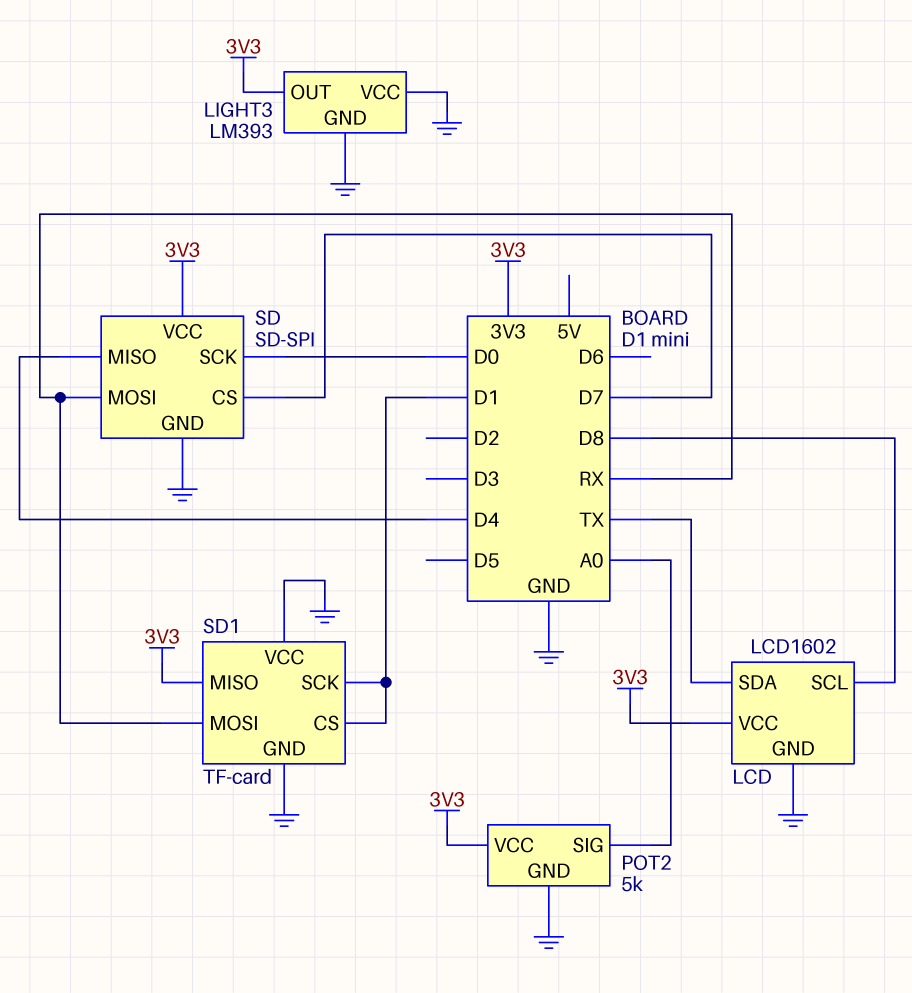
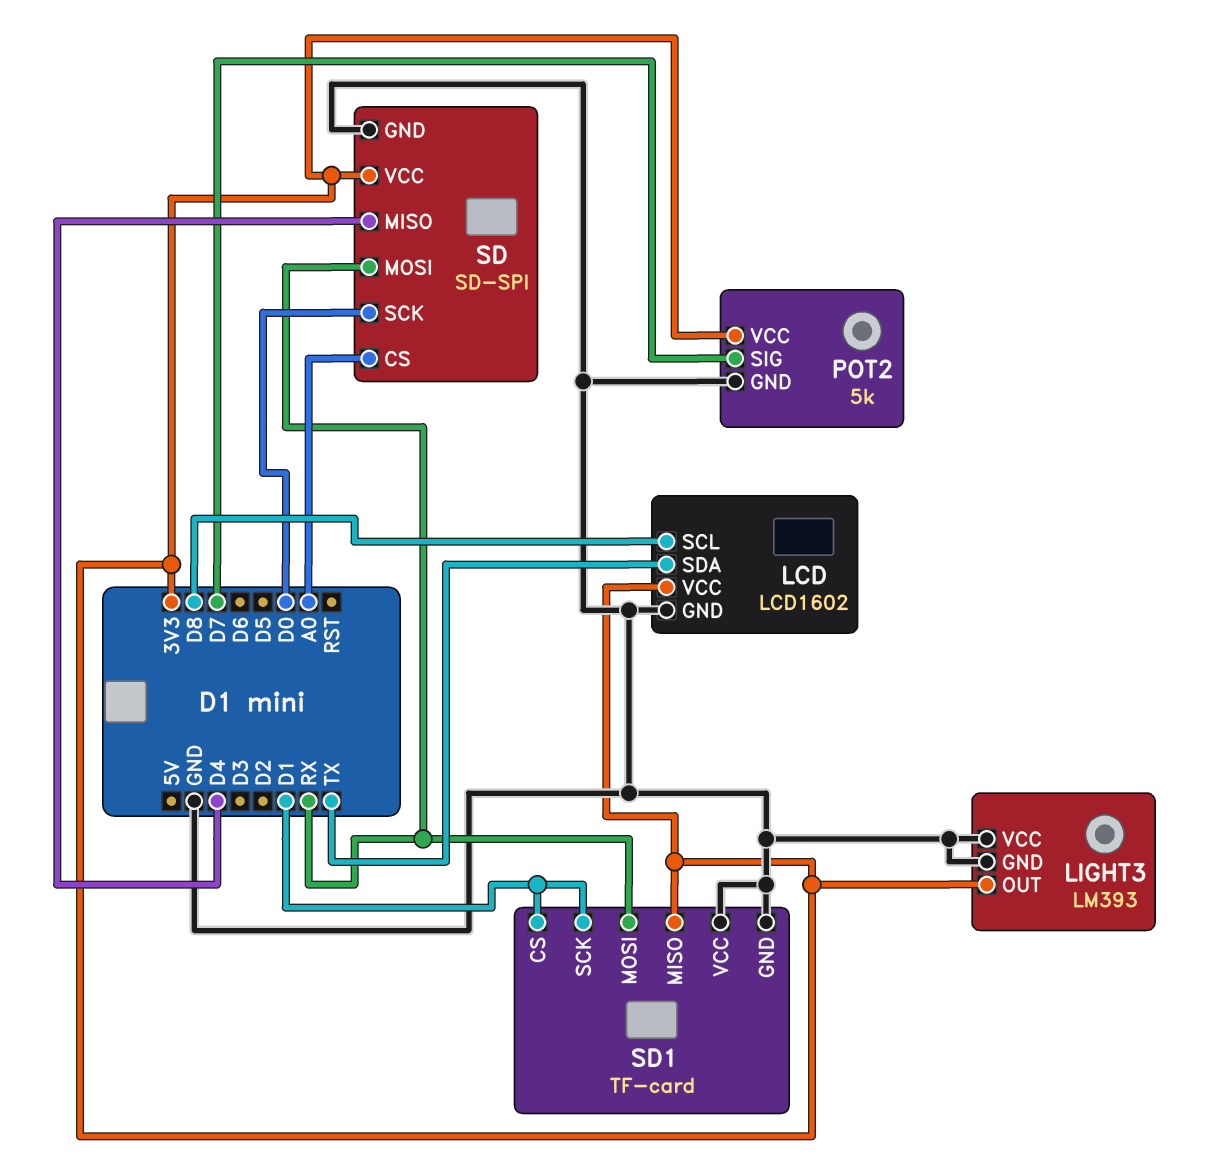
POT2 pin SIG: A0 -> D7
SD pin CS: D7 -> A0

